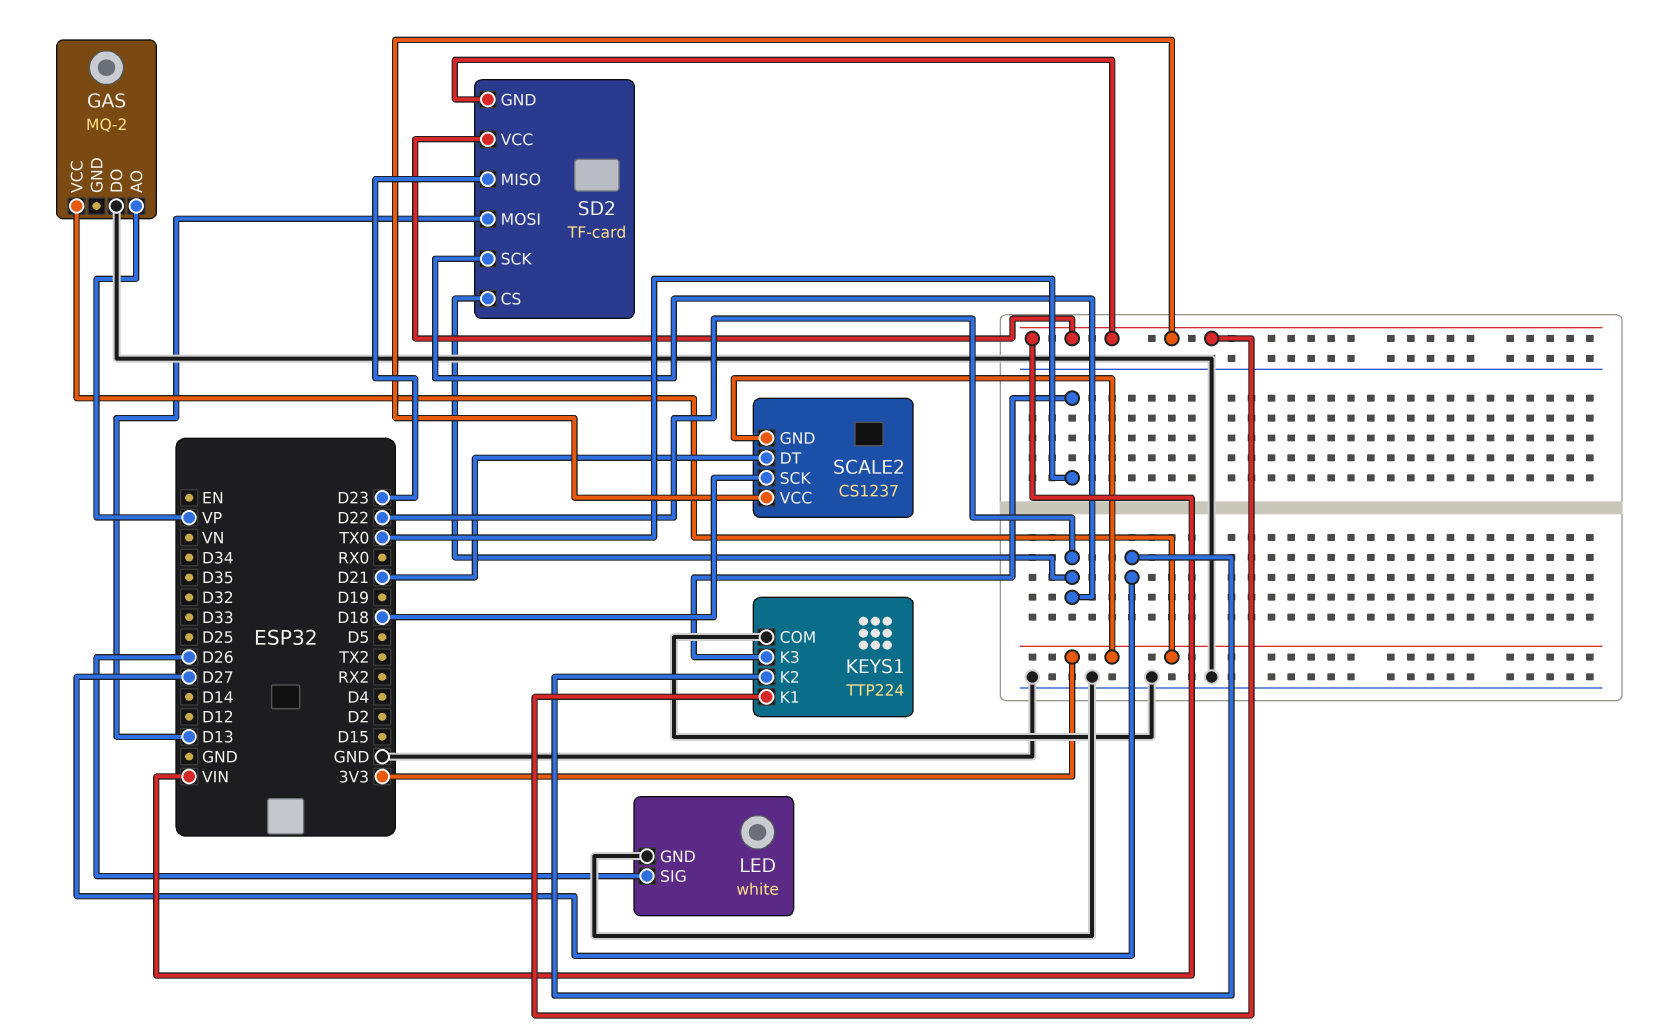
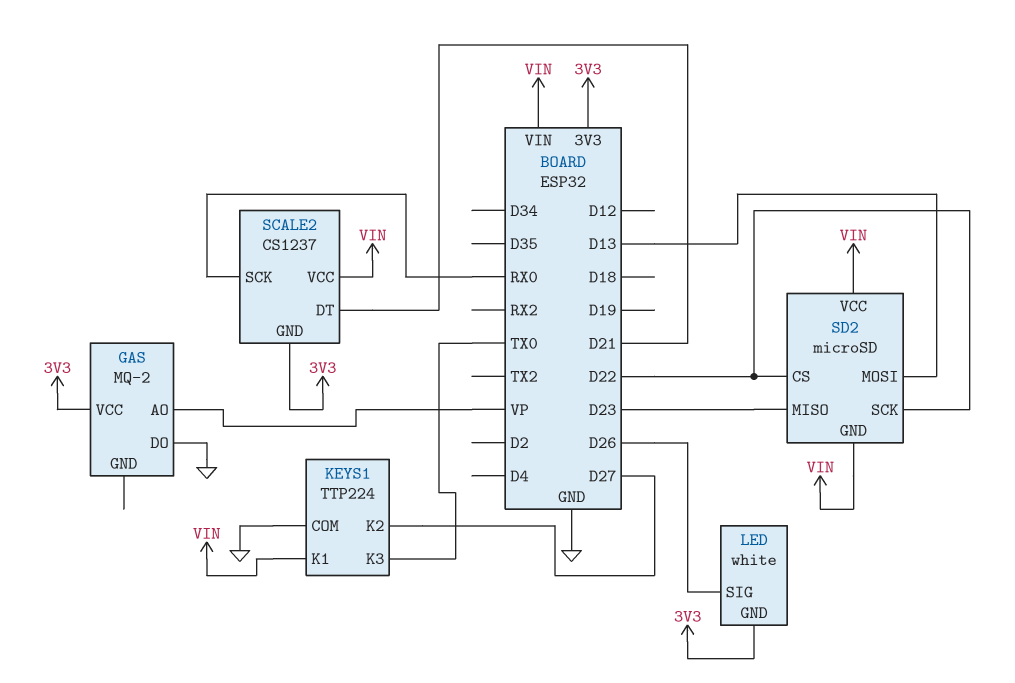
LED pin GND: GND -> 3V3
SCALE2 pin SCK: D18 -> RX0
SD2: TF-card -> microSD

